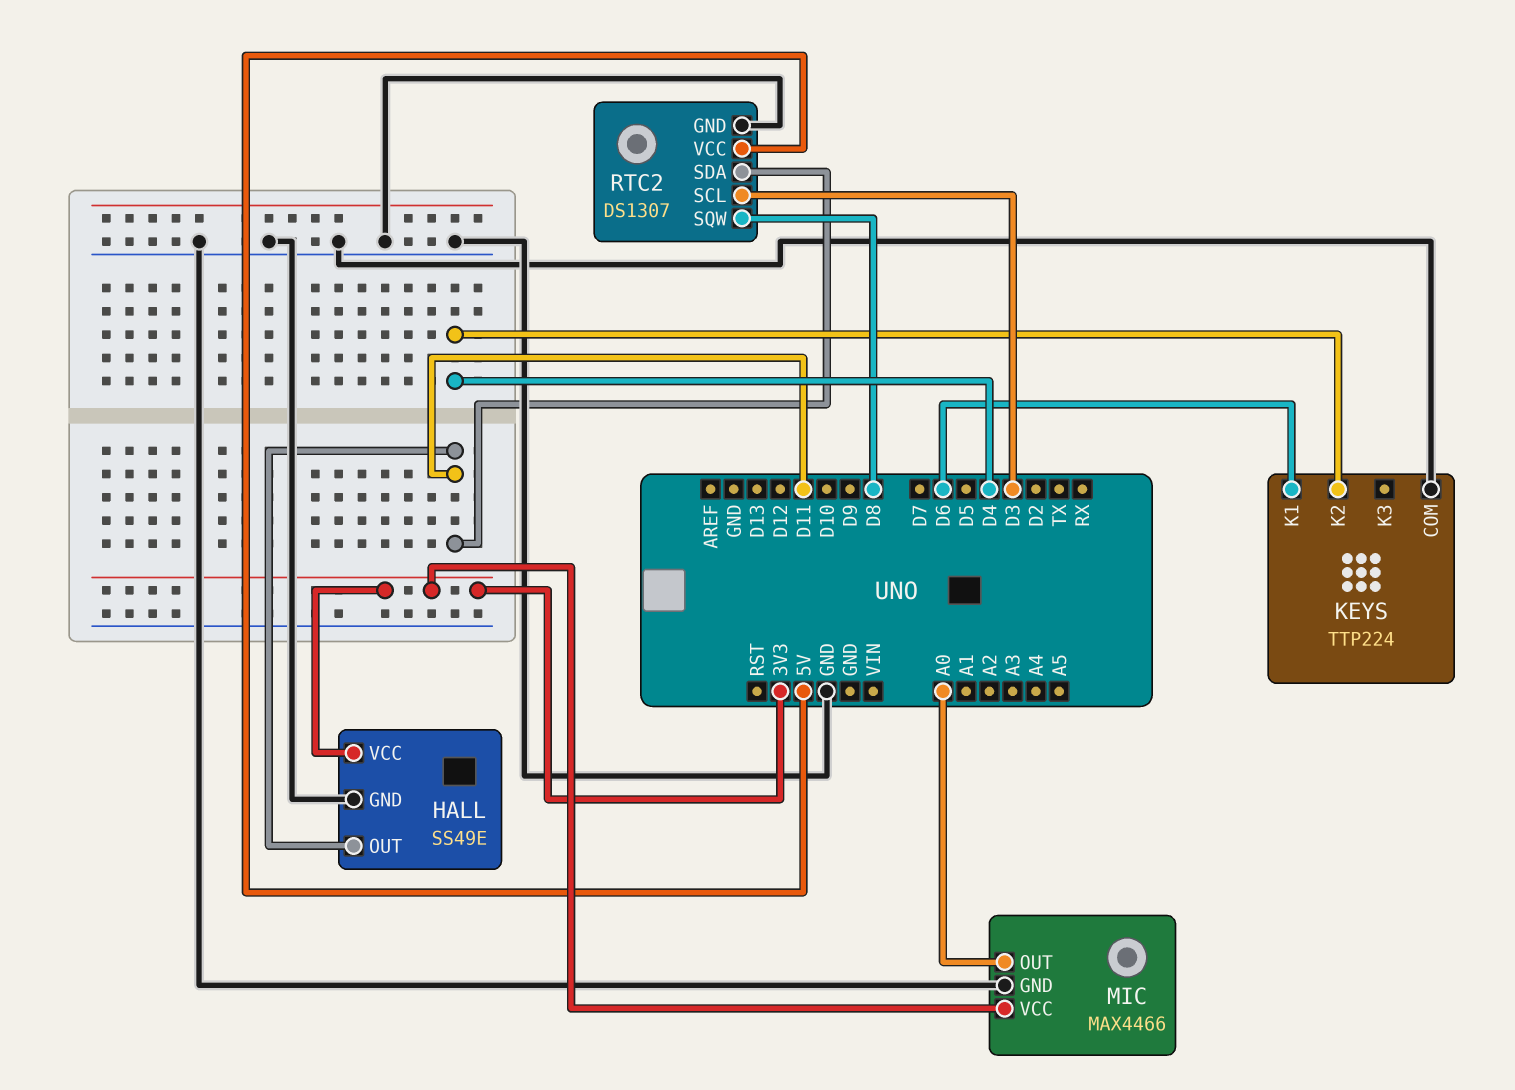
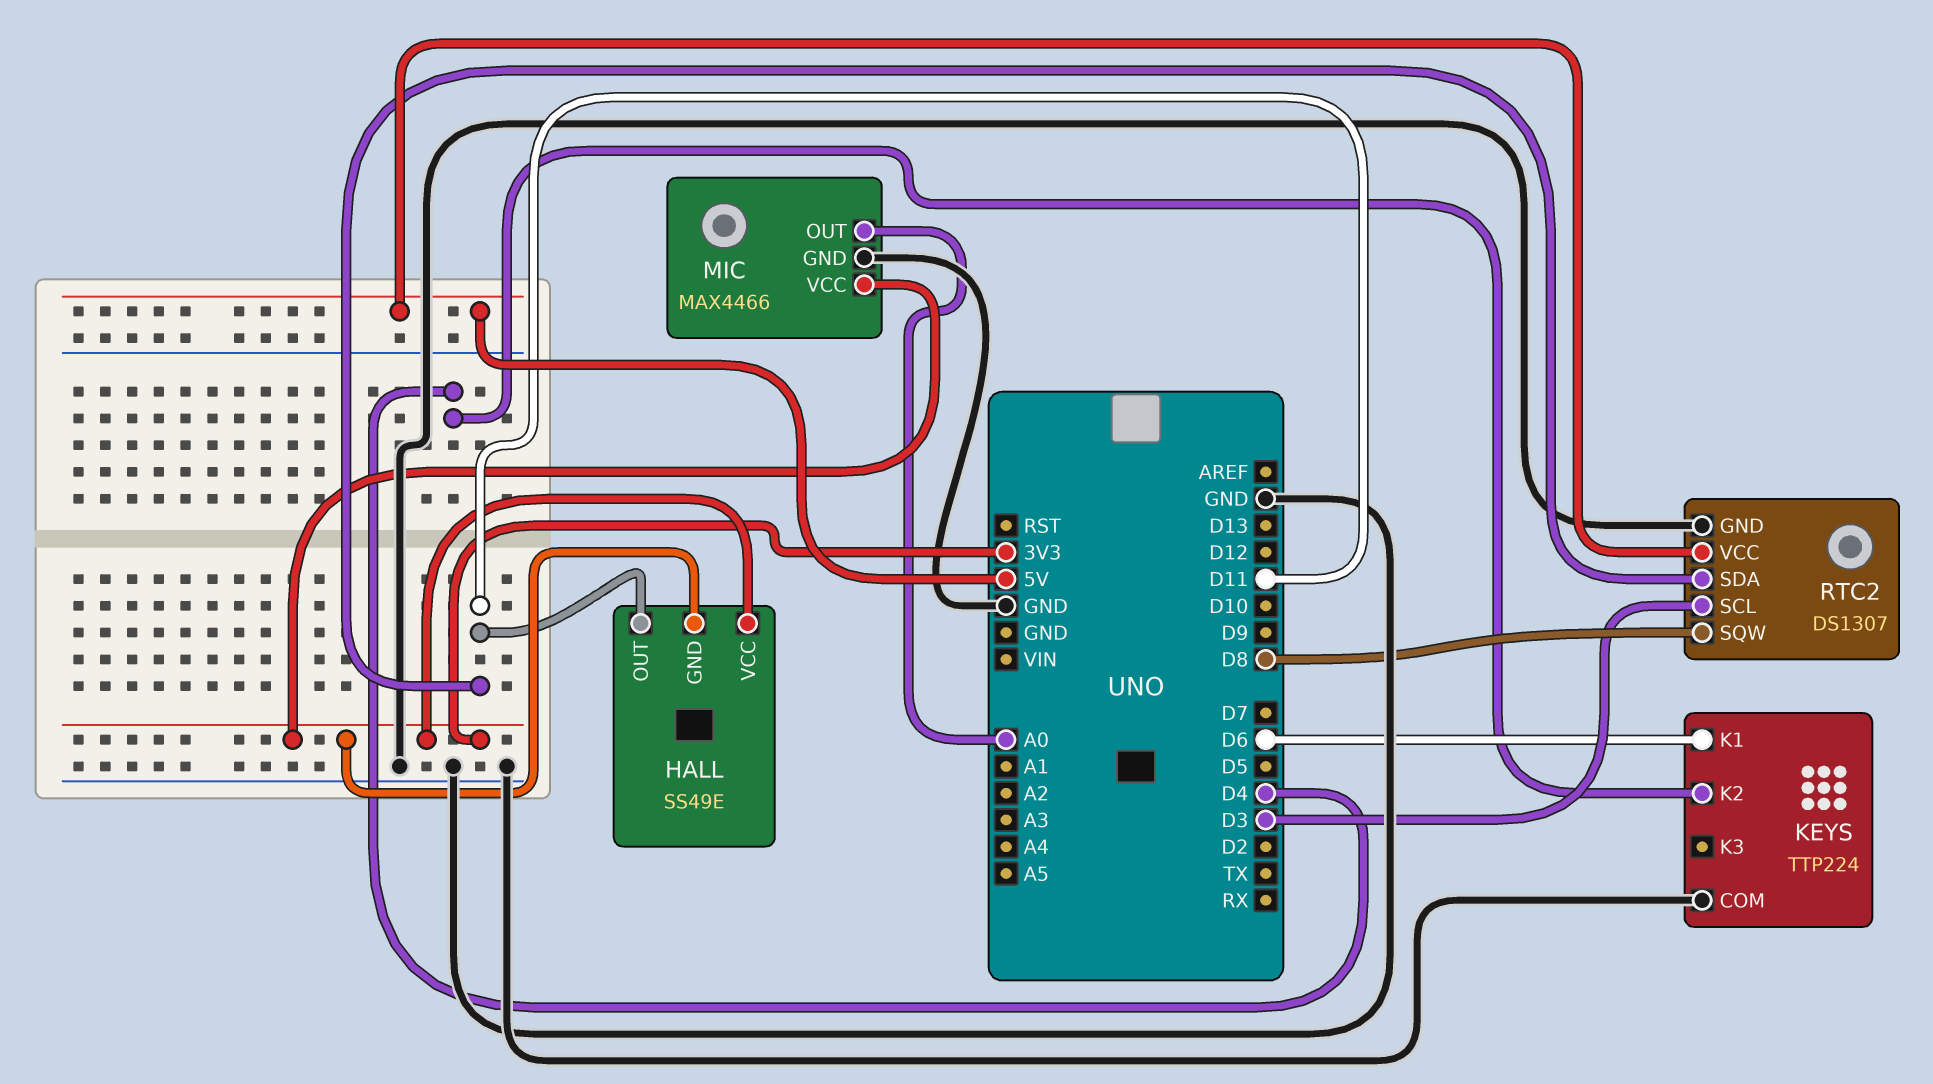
HALL pin GND: GND -> 3V3

